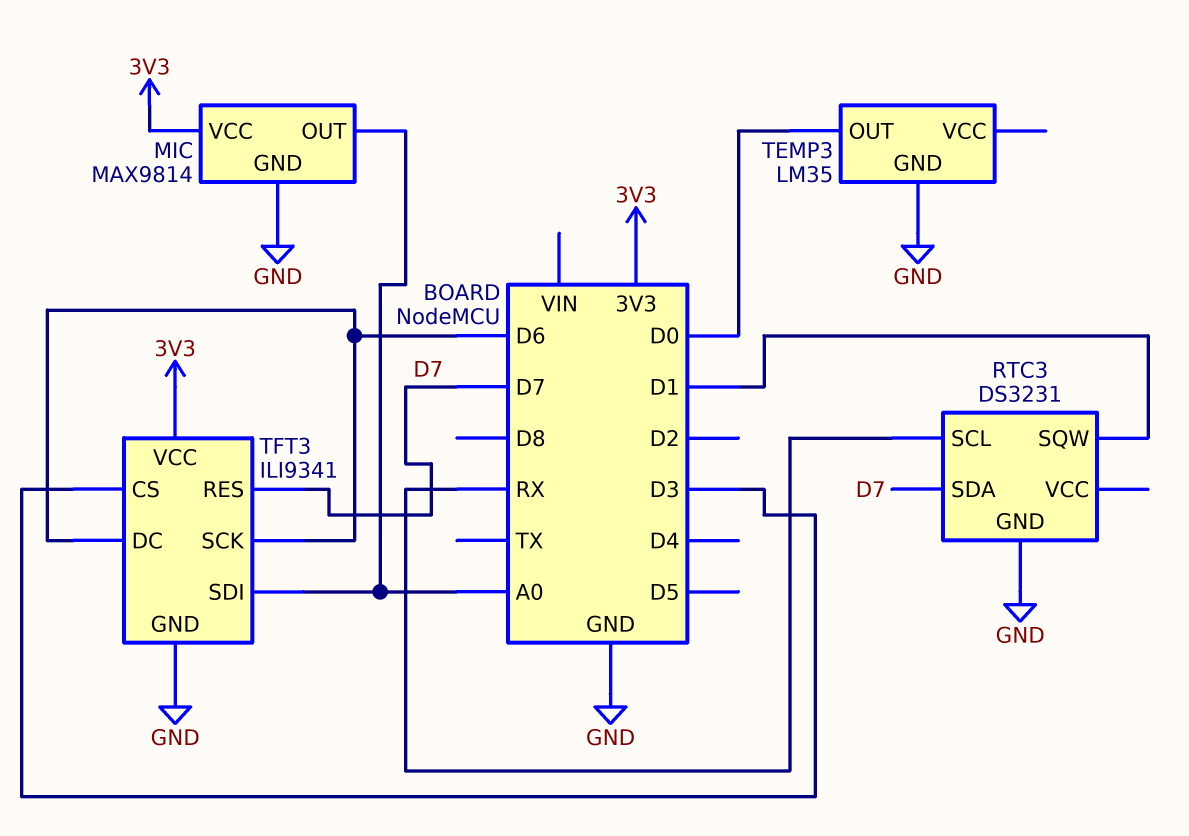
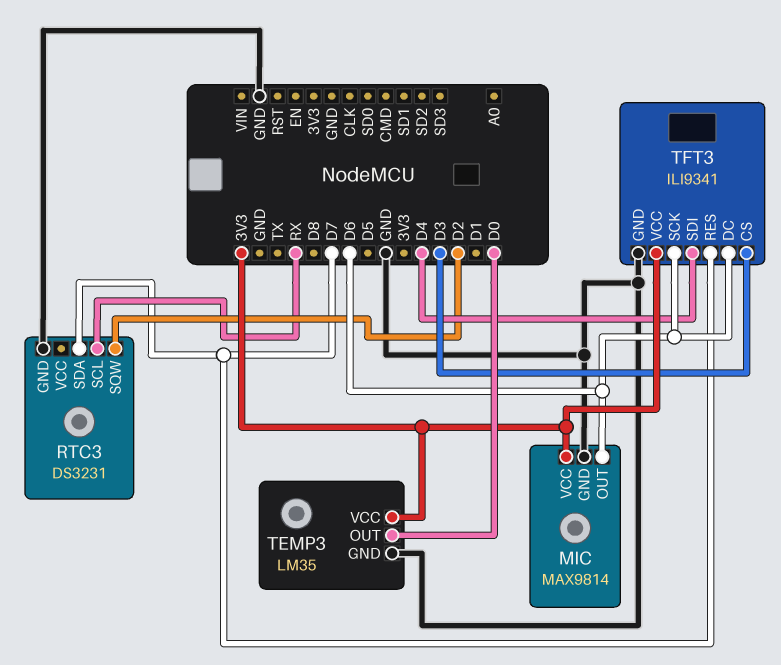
MIC pin OUT: A0 -> D6
RTC3 pin SQW: D1 -> D2
TEMP3 pin VCC: none -> 3V3
TFT3 pin SDI: A0 -> D4

